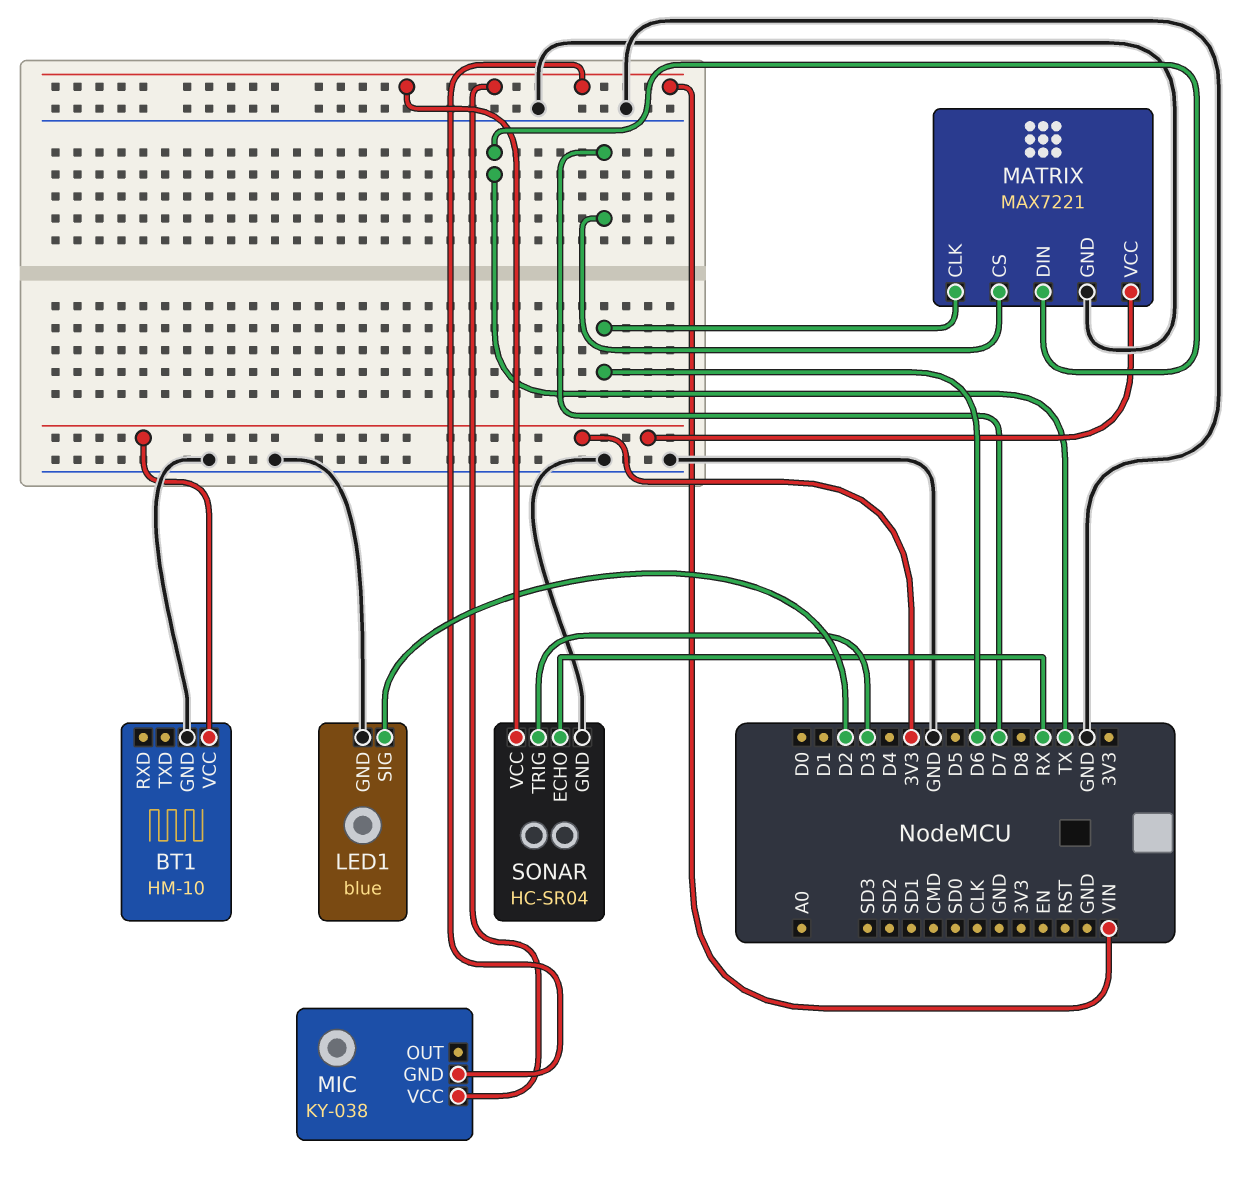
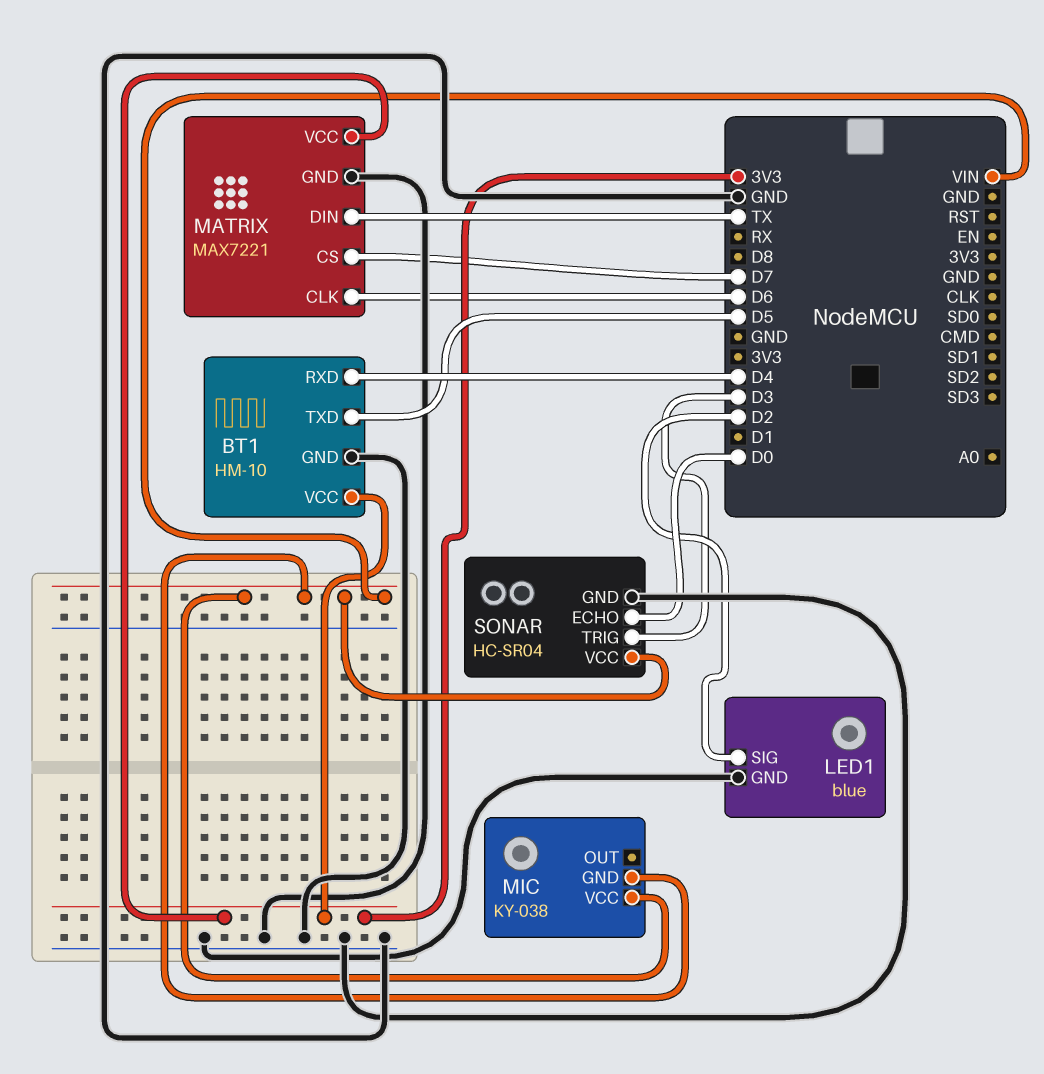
BT1 pin RXD: none -> D4
BT1 pin TXD: none -> D5
SONAR pin ECHO: RX -> D0

